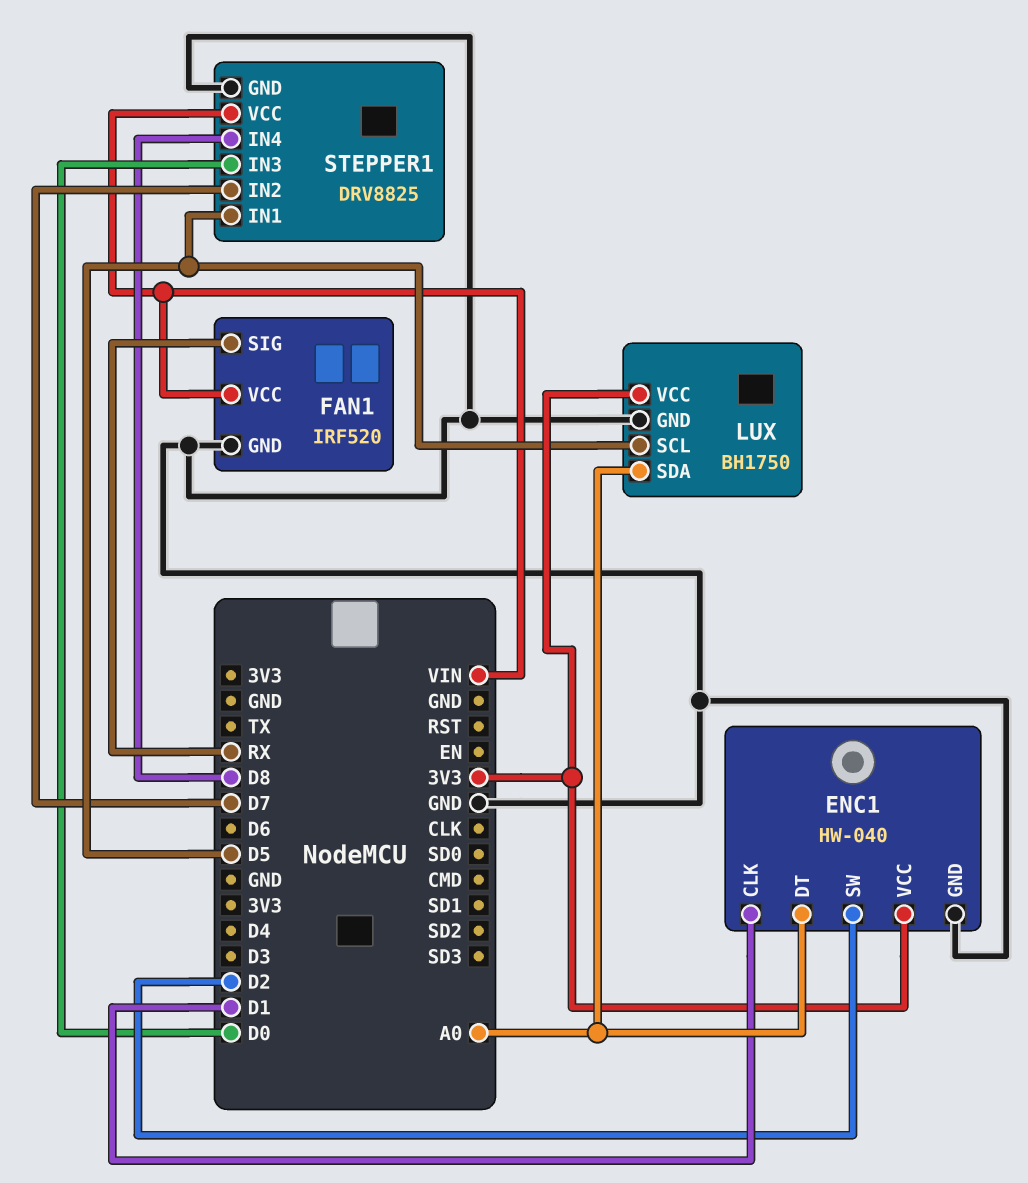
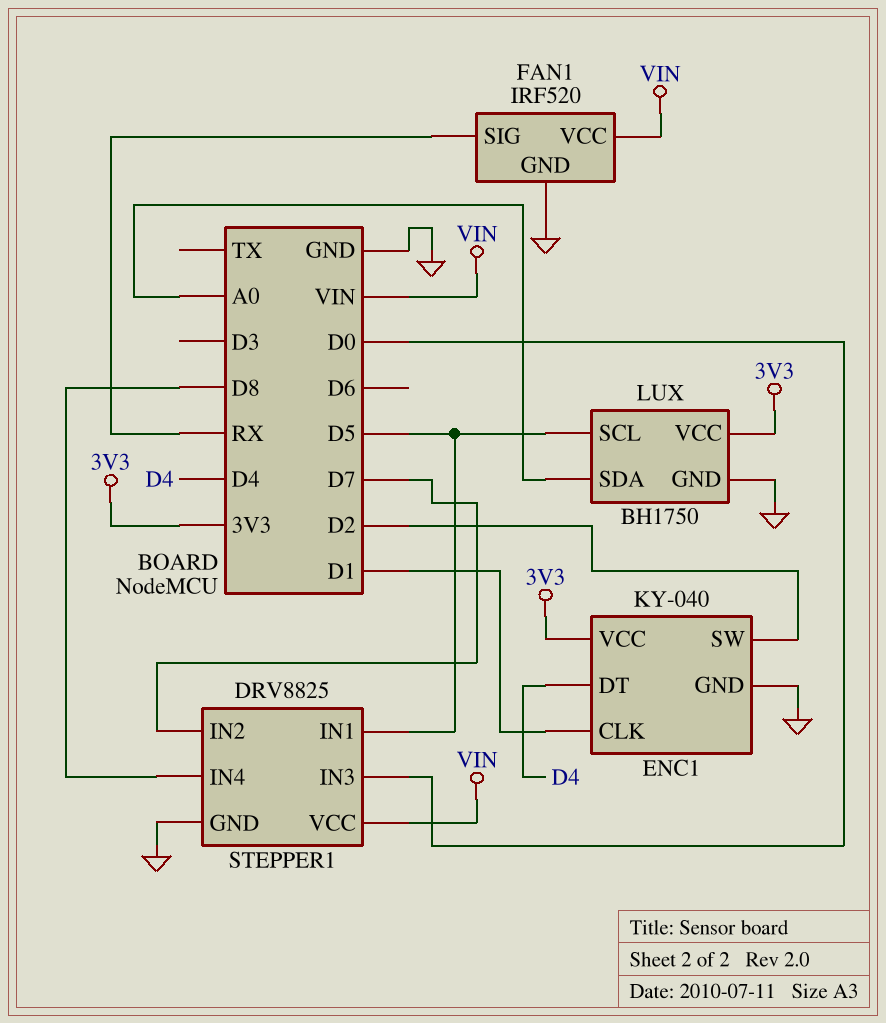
ENC1: HW-040 -> KY-040
ENC1 pin DT: A0 -> D4

